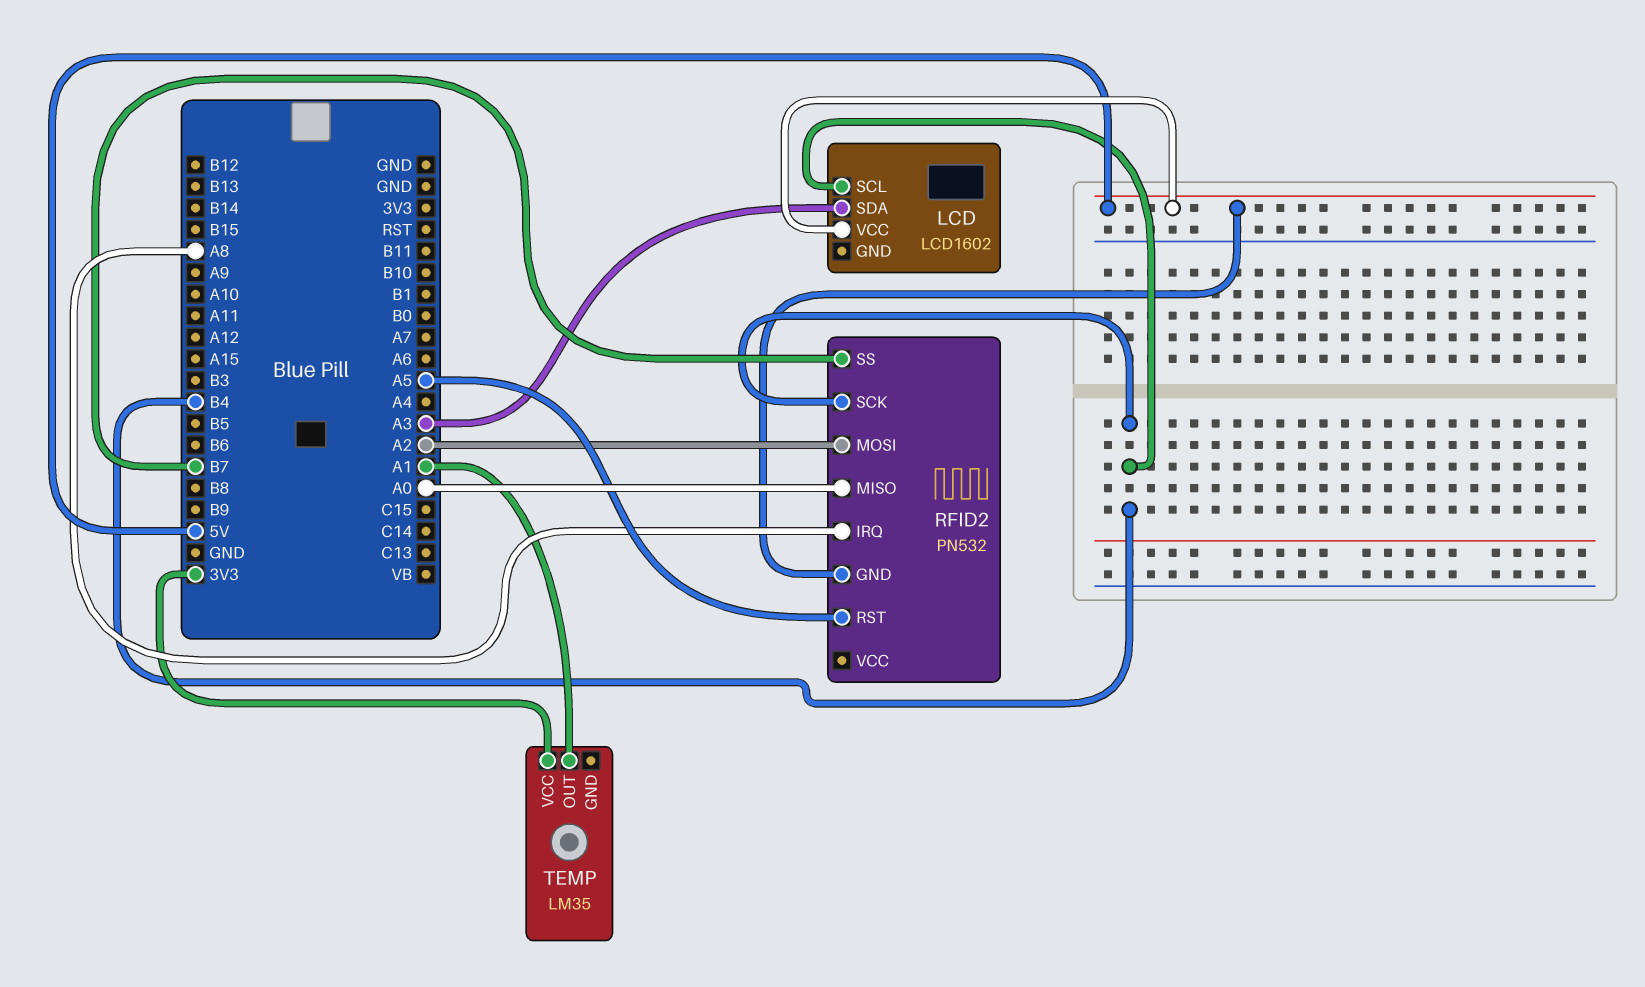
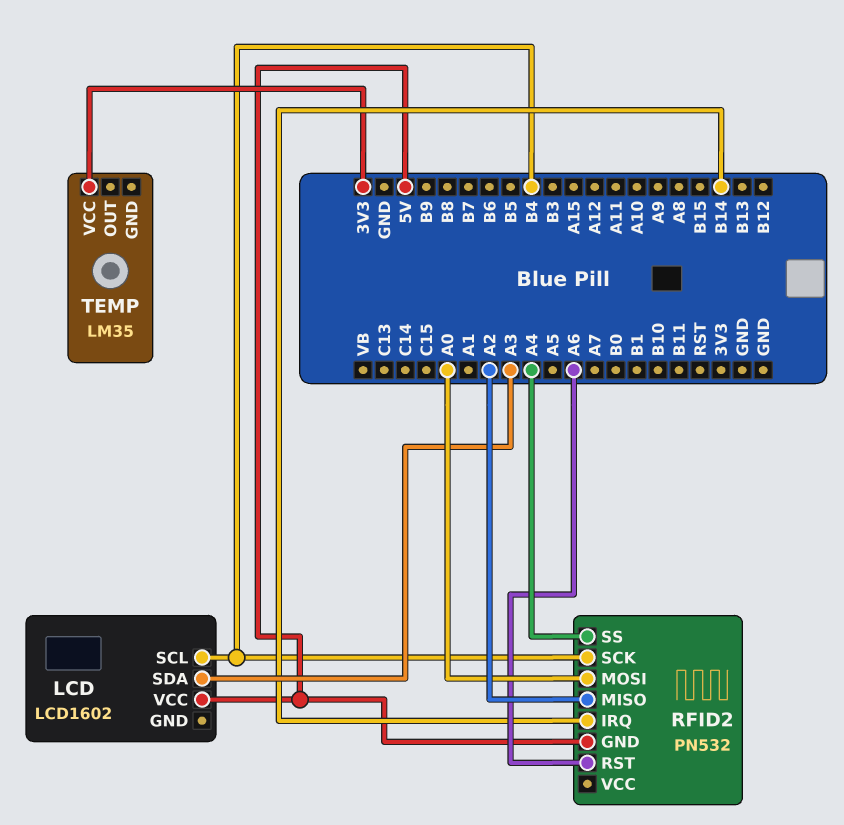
RFID2 pin IRQ: A8 -> B14
RFID2 pin MISO: A0 -> A2
RFID2 pin MOSI: A2 -> A0
RFID2 pin RST: A5 -> A6
RFID2 pin SS: B7 -> A4
TEMP pin OUT: A1 -> none

